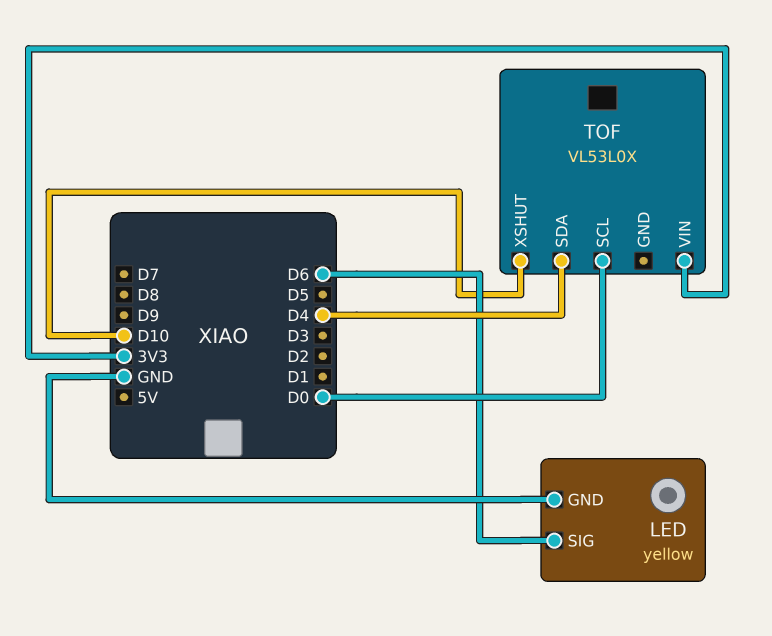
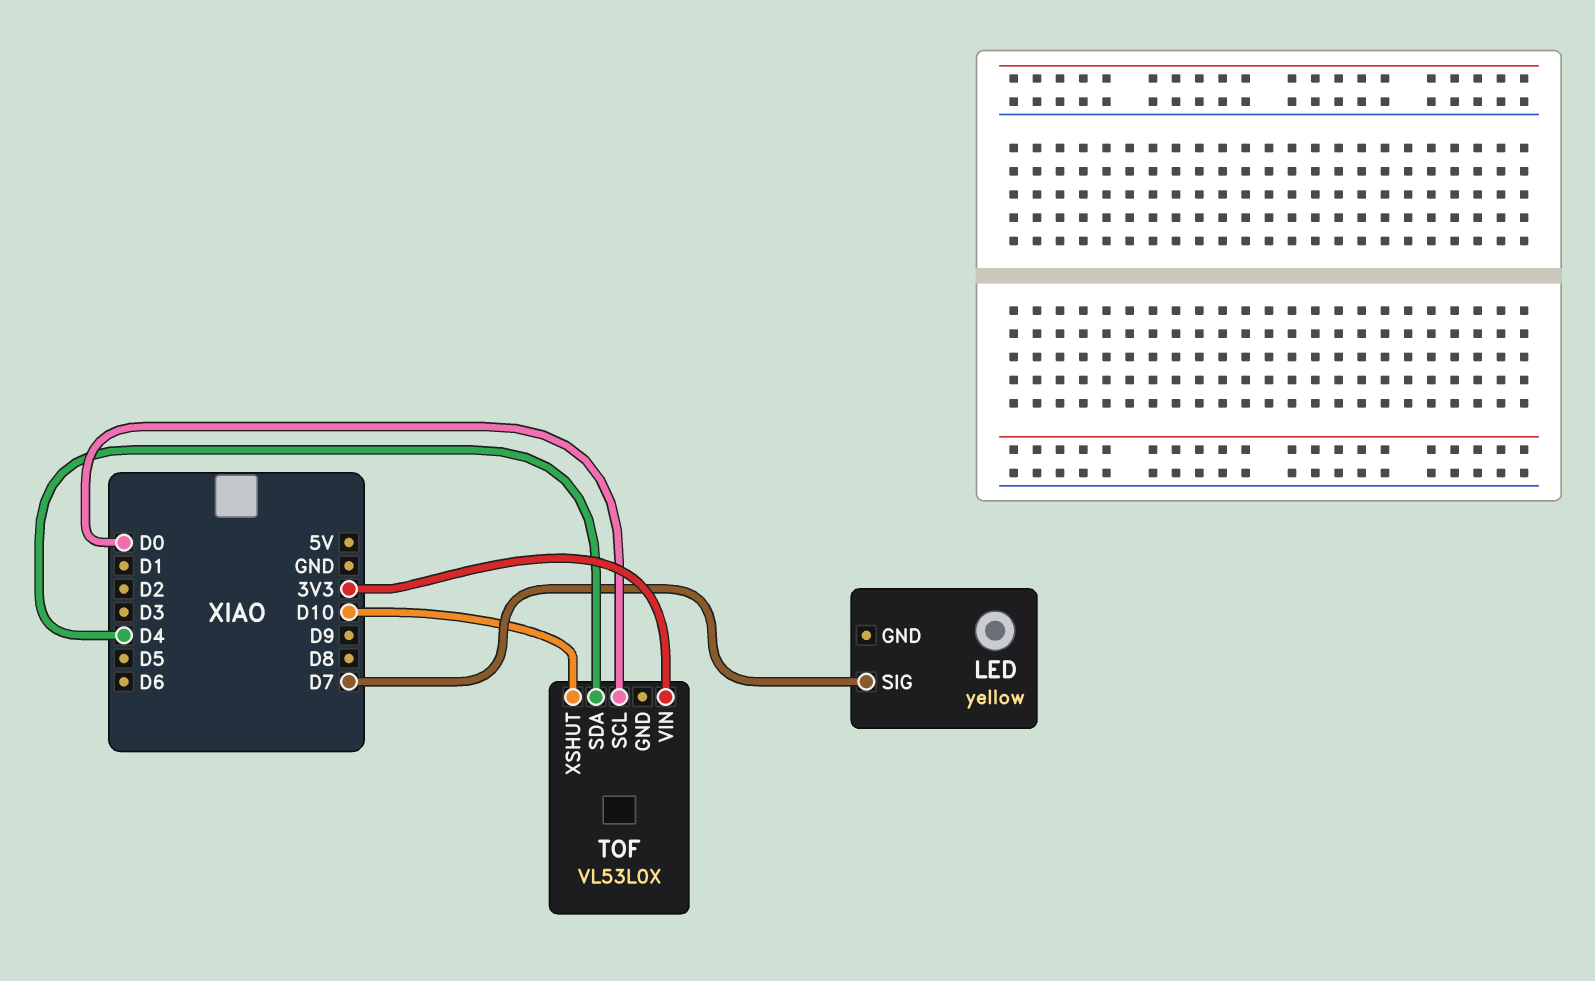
LED pin GND: GND -> none
LED pin SIG: D6 -> D7

